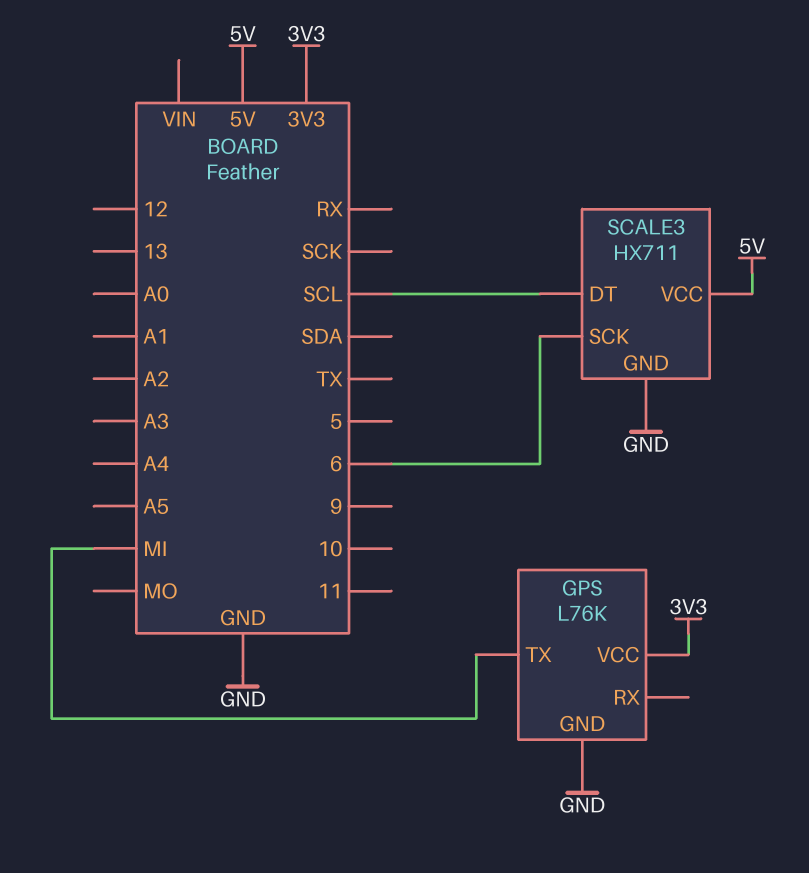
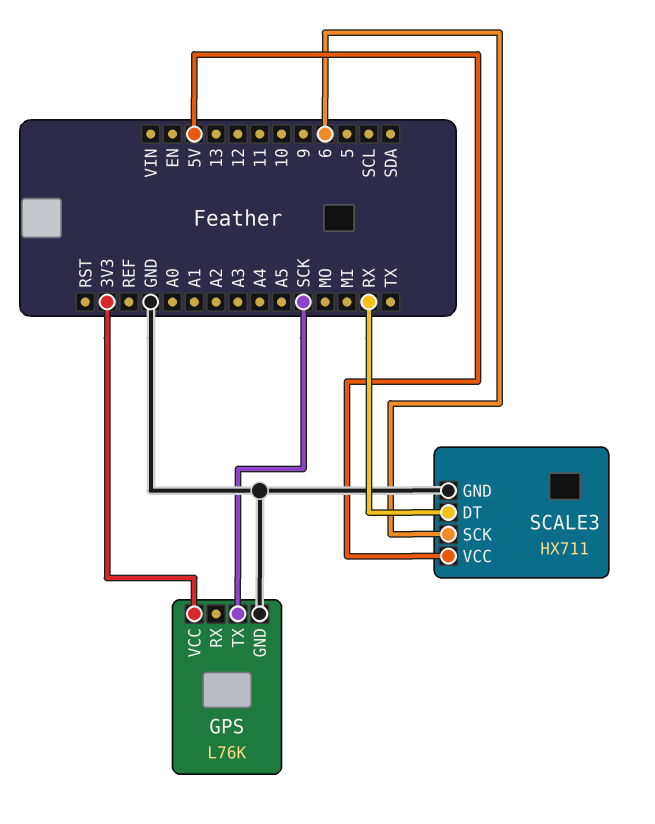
GPS pin TX: MI -> SCK
SCALE3 pin DT: SCL -> RX

